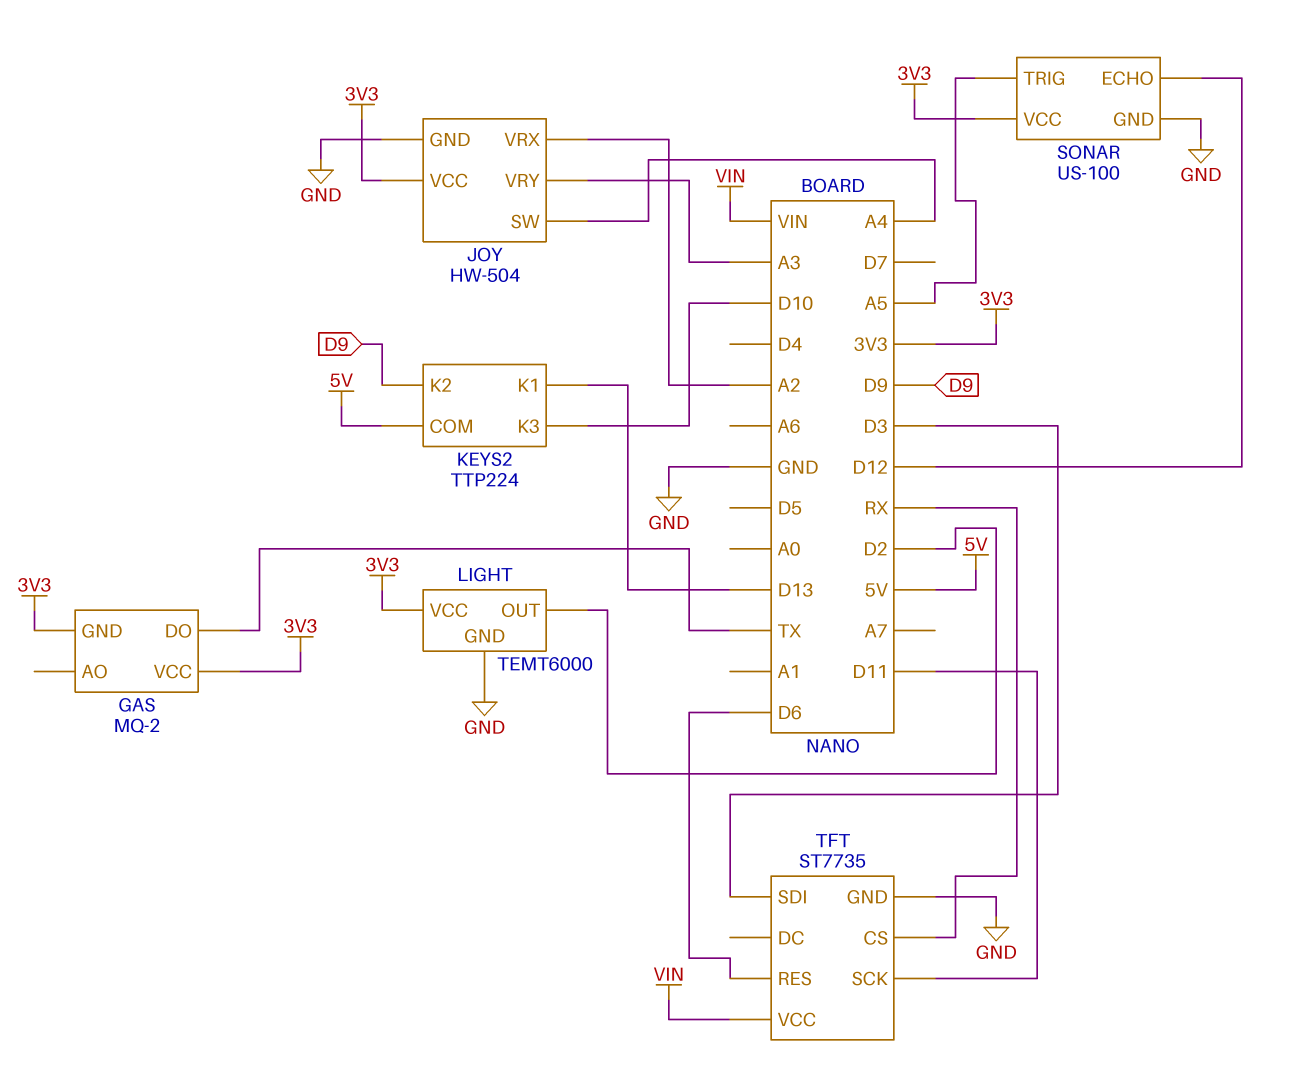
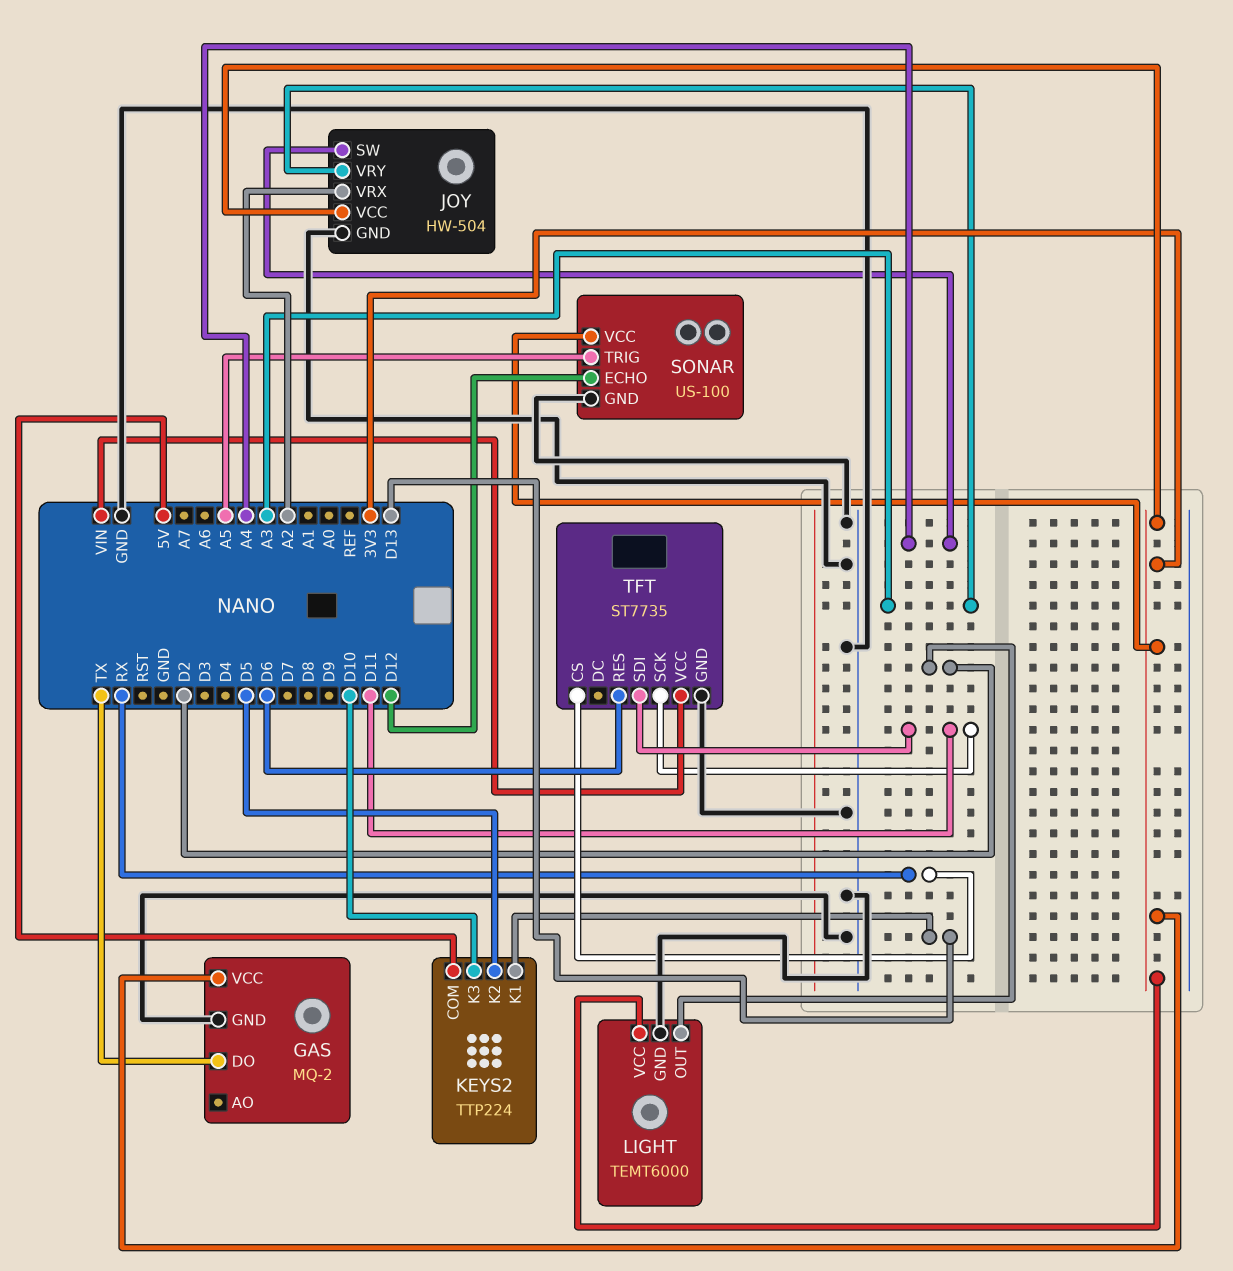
GAS pin GND: 3V3 -> GND
KEYS2 pin K2: D9 -> D5
TFT pin SDI: D3 -> D11

